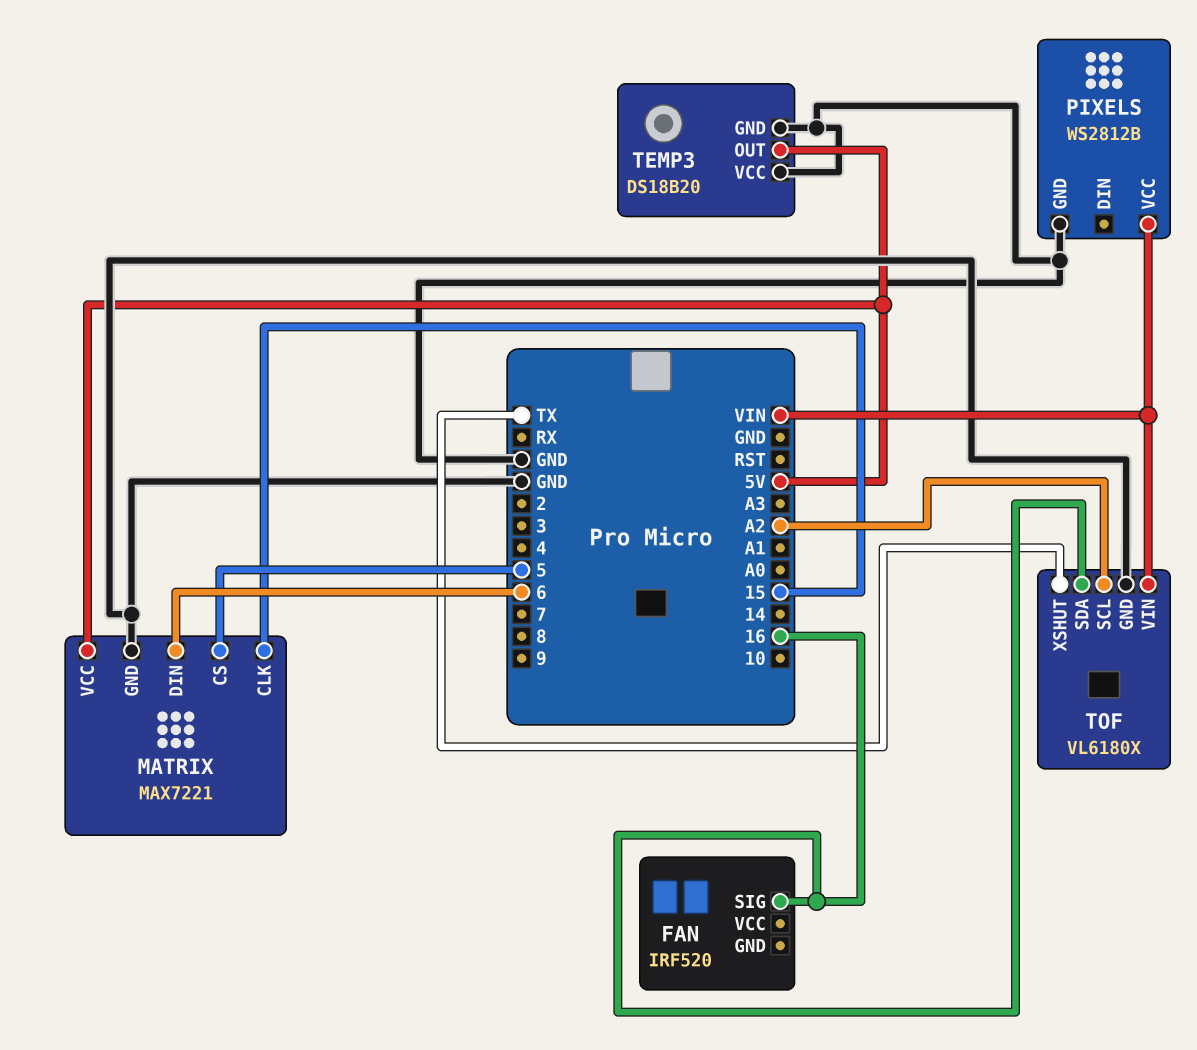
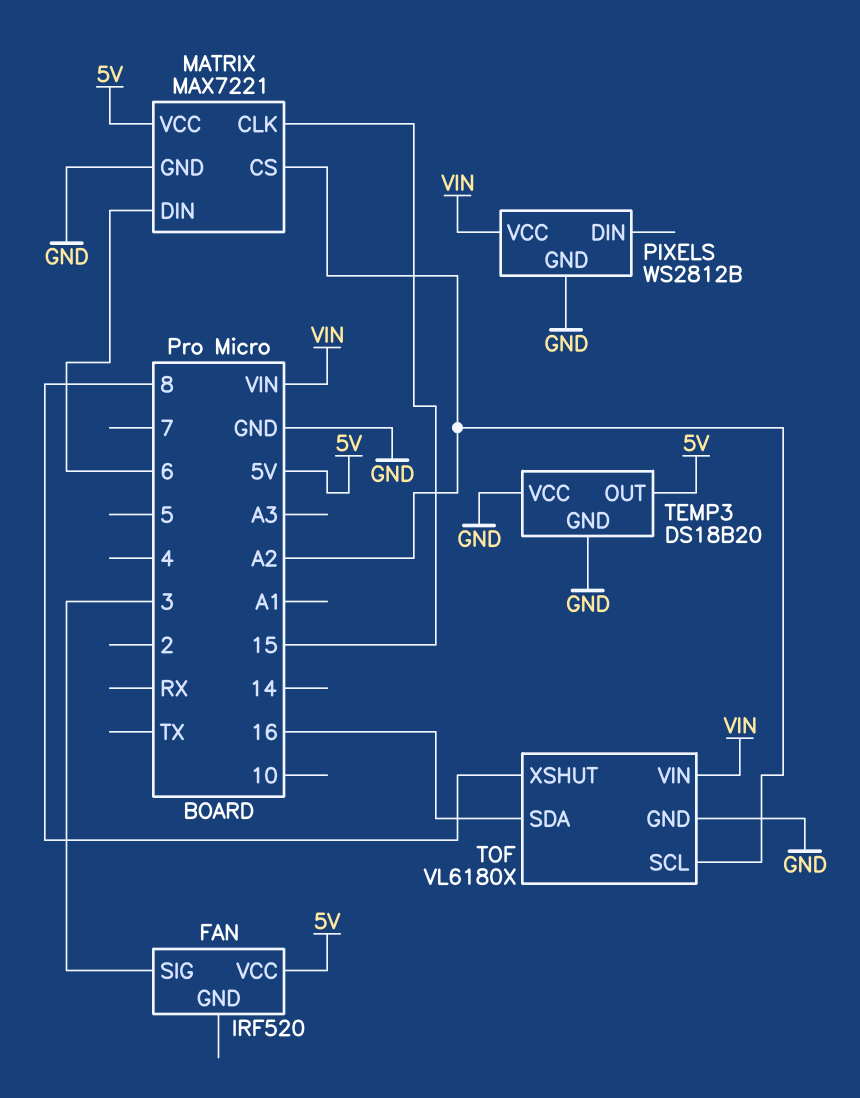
FAN pin SIG: 16 -> 3
FAN pin VCC: none -> 5V
MATRIX pin CS: 5 -> A2
TOF pin XSHUT: TX -> 8

